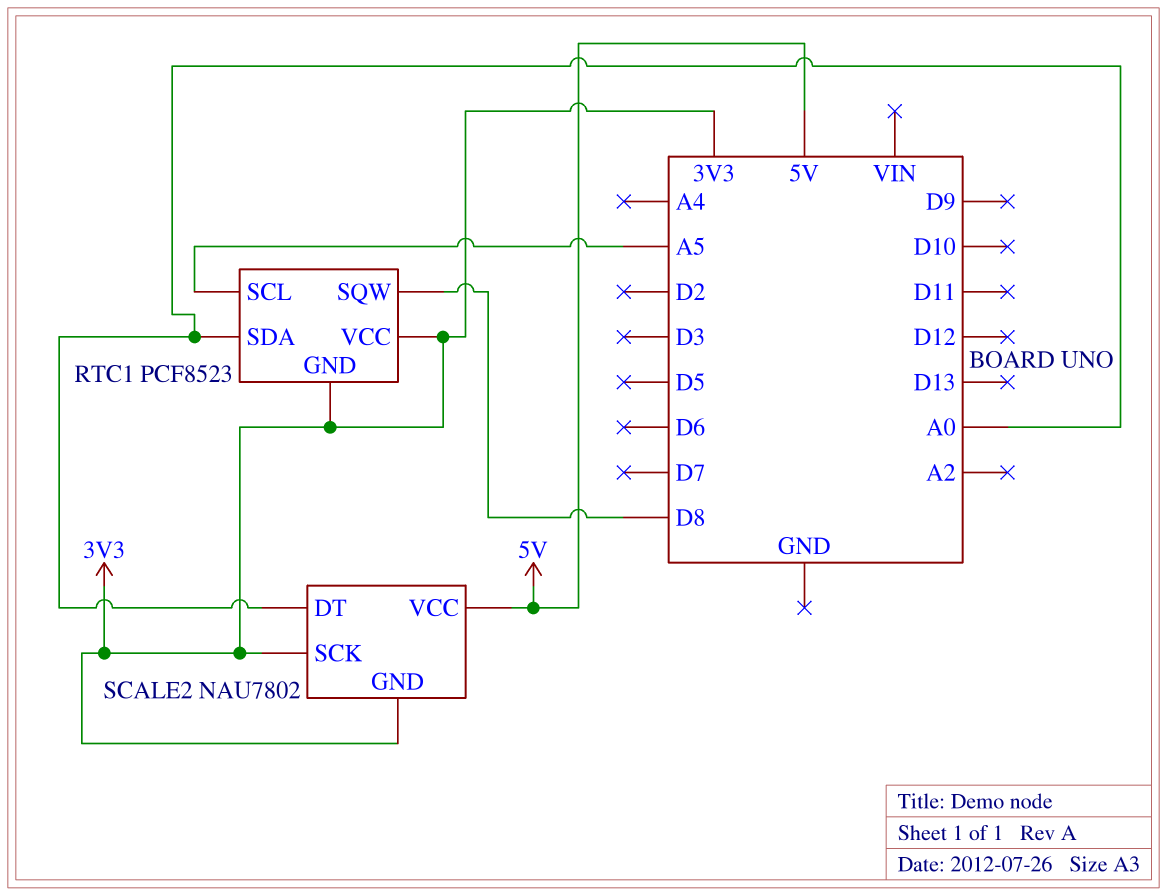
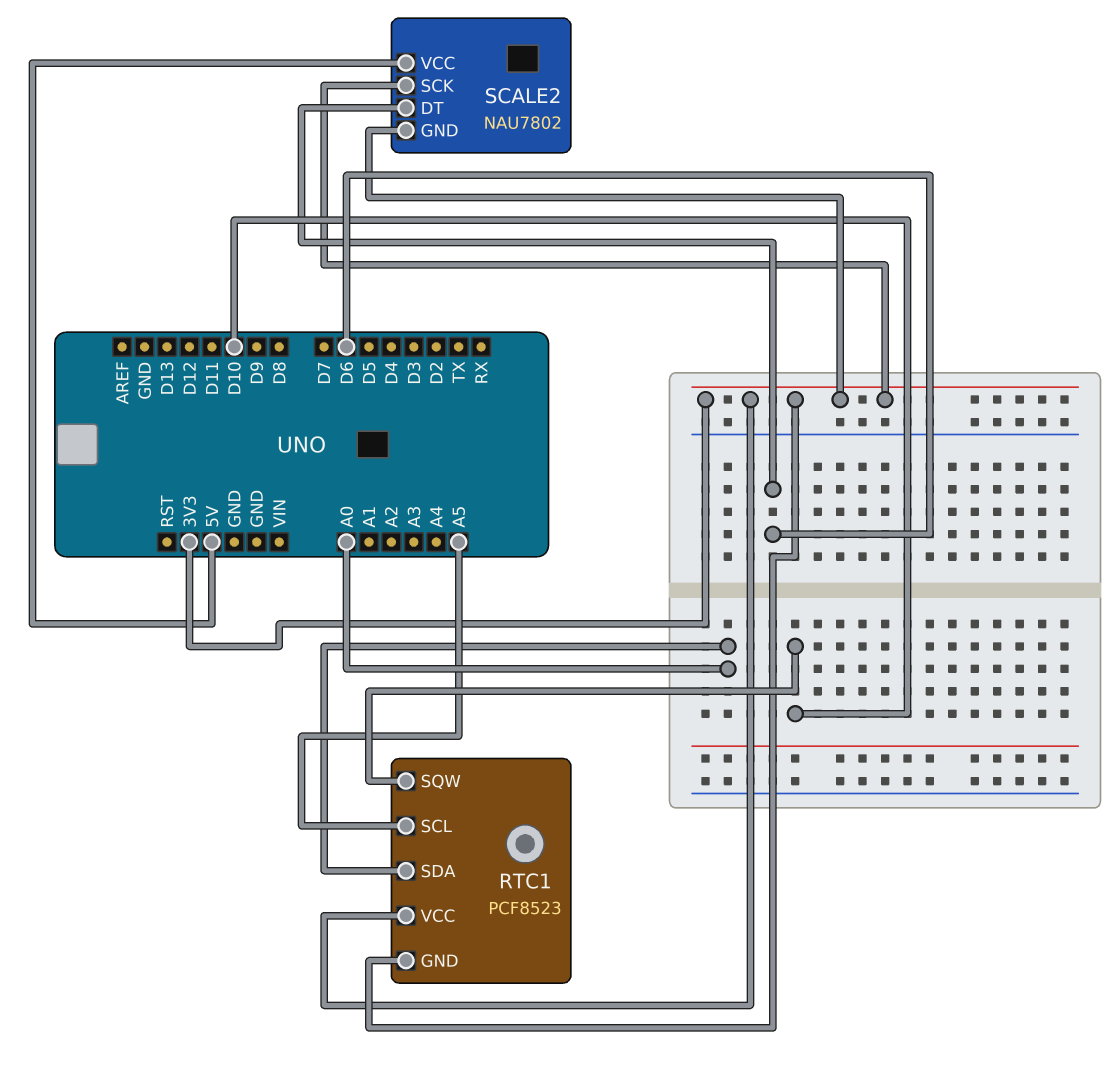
RTC1 pin SQW: D8 -> D10
SCALE2 pin DT: A0 -> D6

